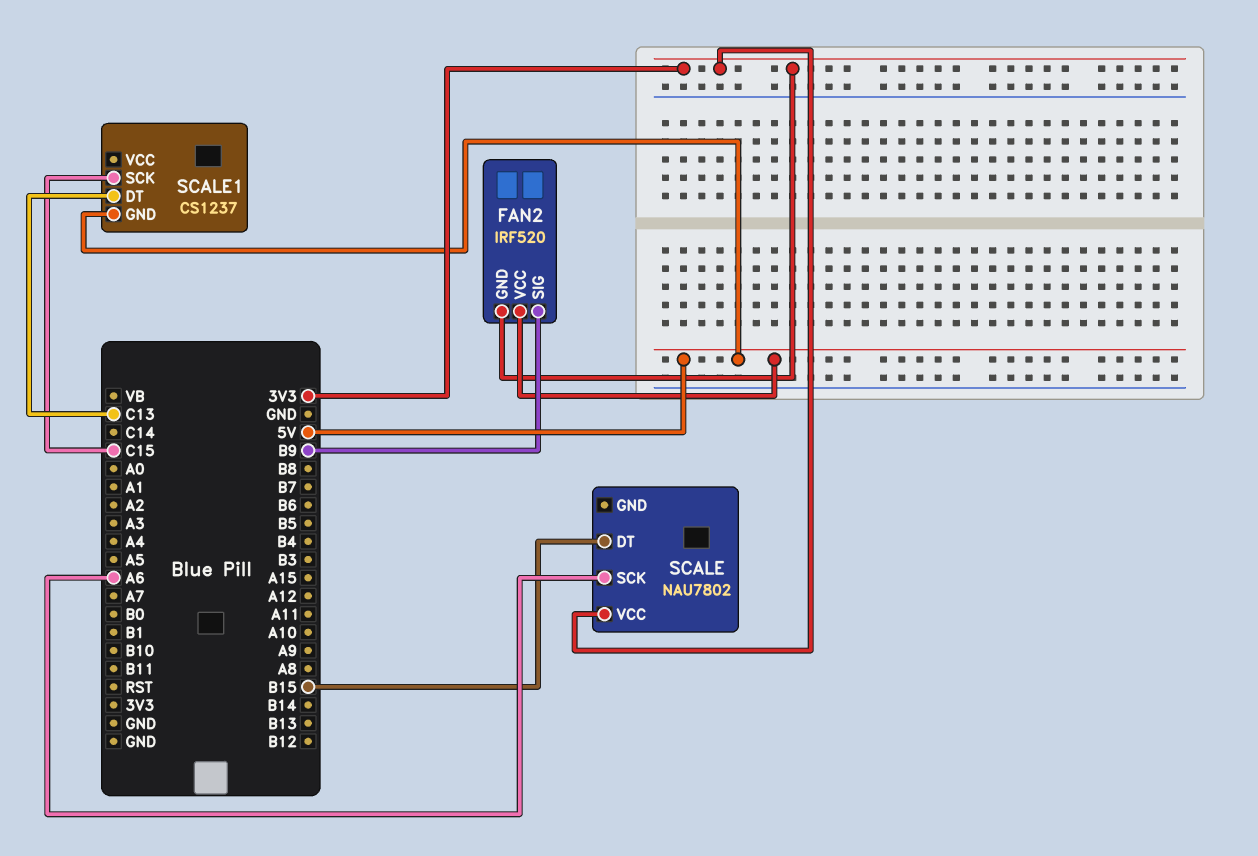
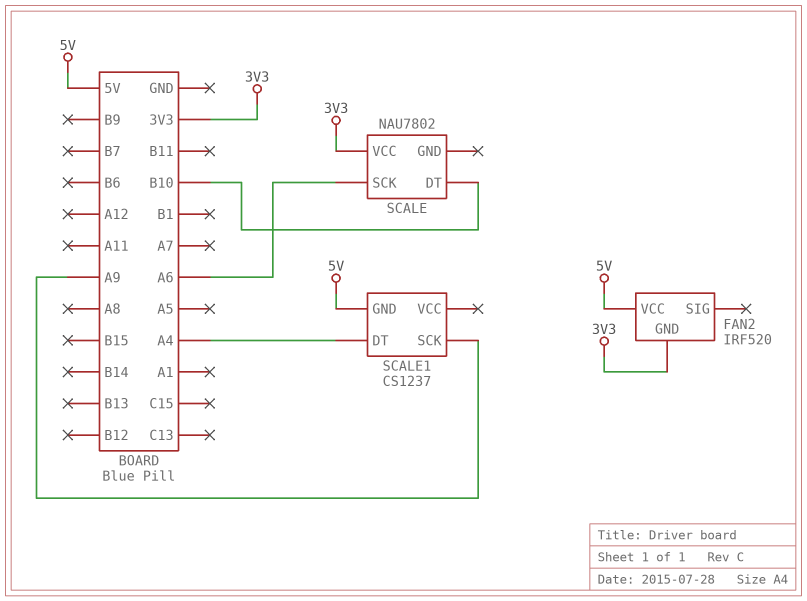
FAN2 pin SIG: B9 -> none
SCALE pin DT: B15 -> B10
SCALE1 pin DT: C13 -> A4
SCALE1 pin SCK: C15 -> A9

